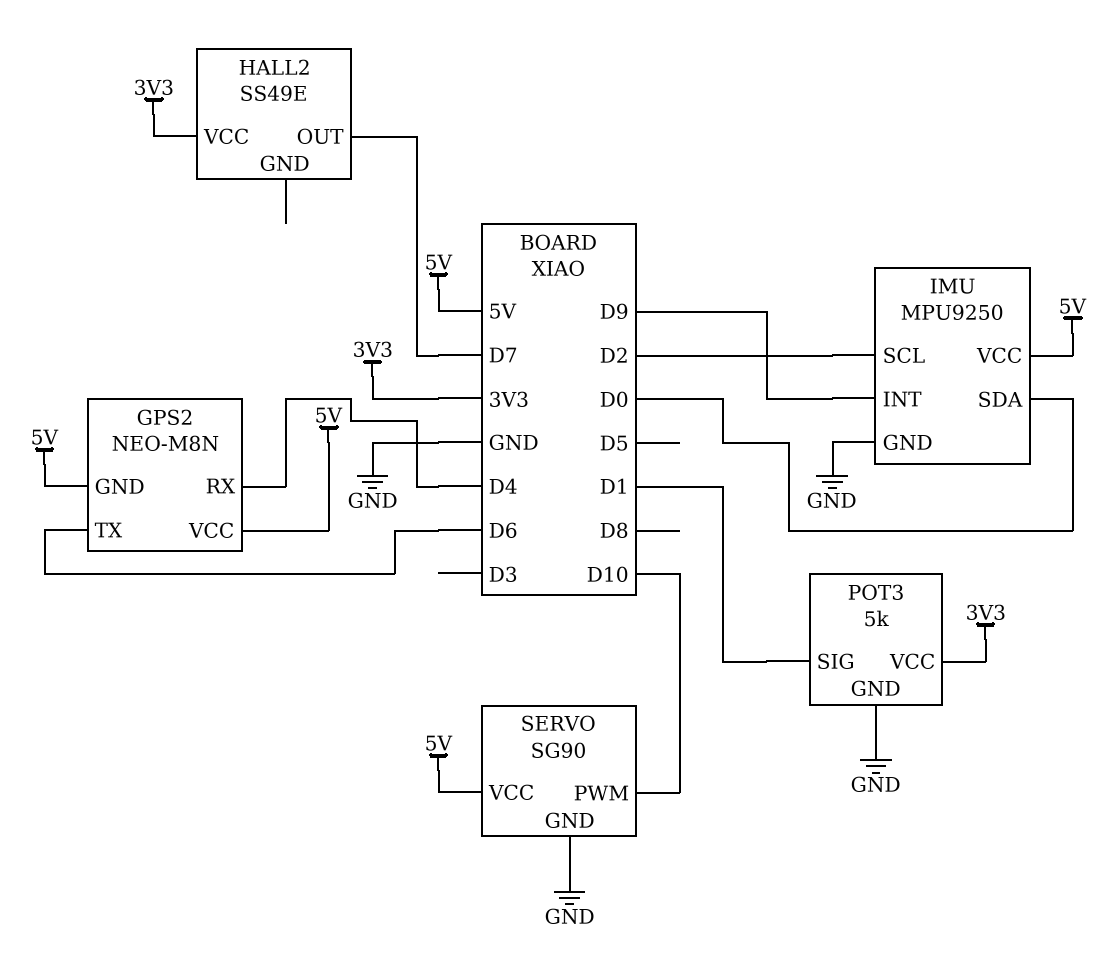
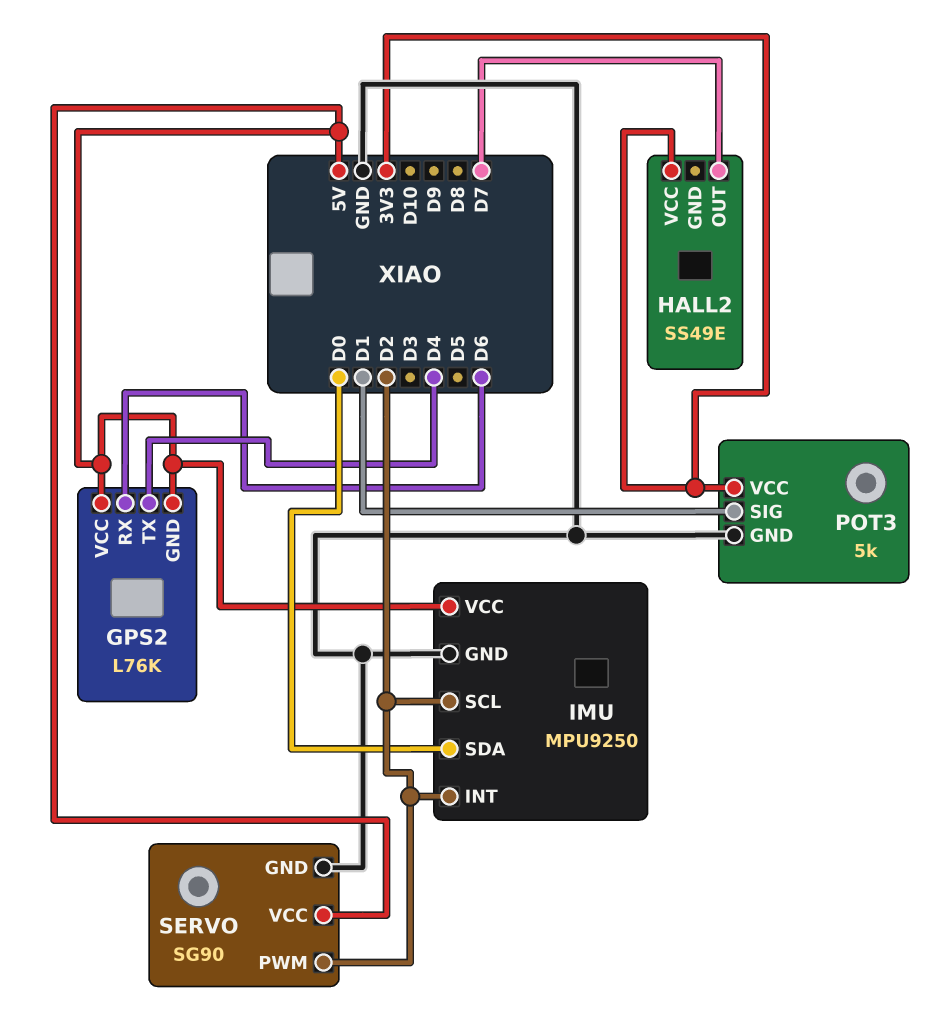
GPS2: NEO-M8N -> L76K
GPS2 pin RX: D4 -> D6
GPS2 pin TX: D6 -> D4
IMU pin INT: D9 -> D2
SERVO pin PWM: D10 -> D2

